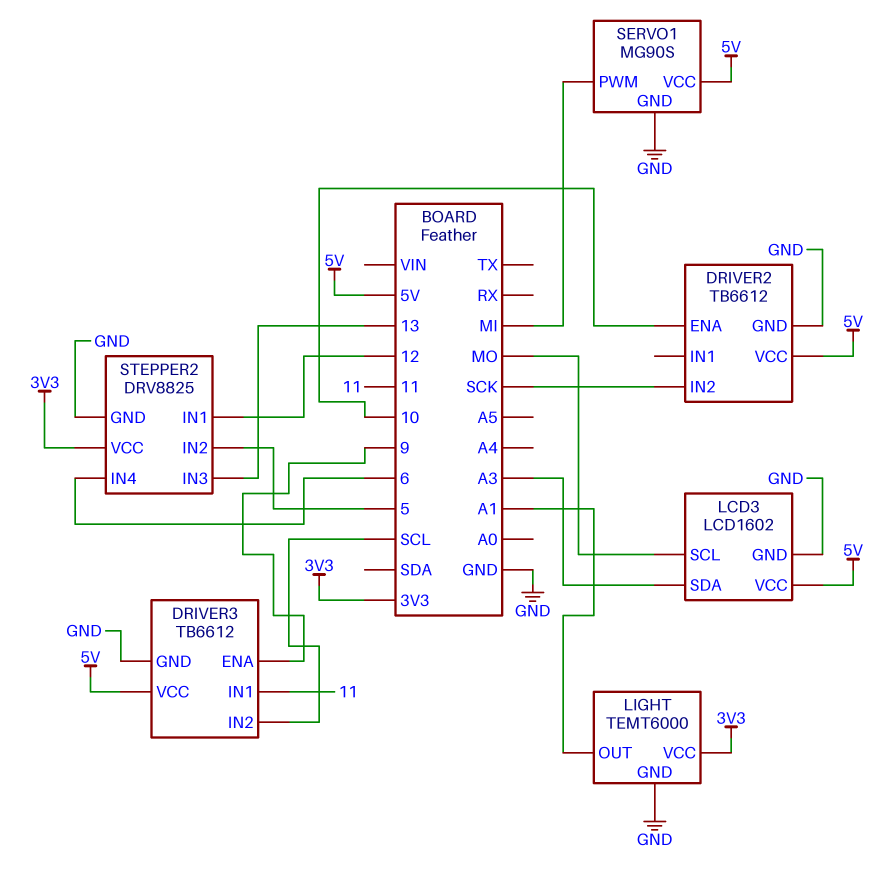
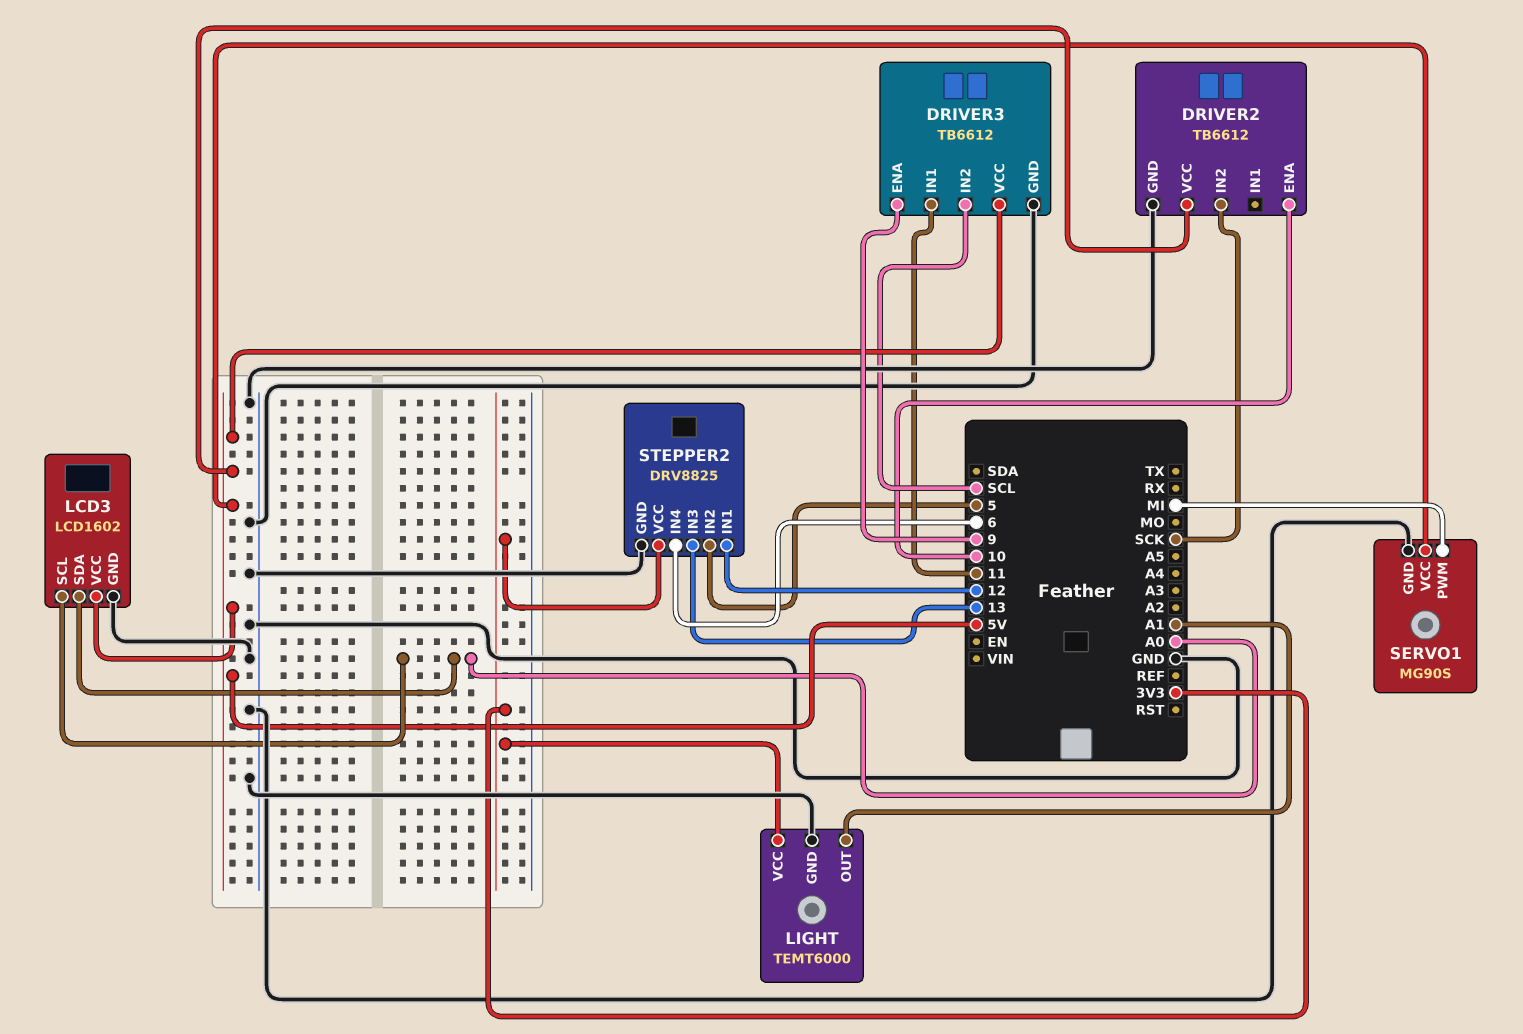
LCD3 pin SCL: MO -> A0
LCD3 pin SDA: A3 -> A0

